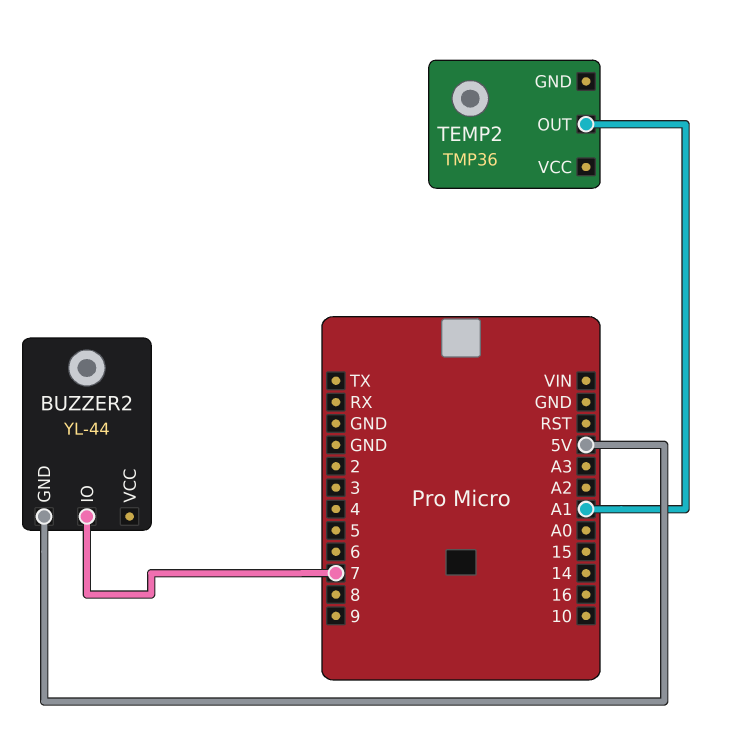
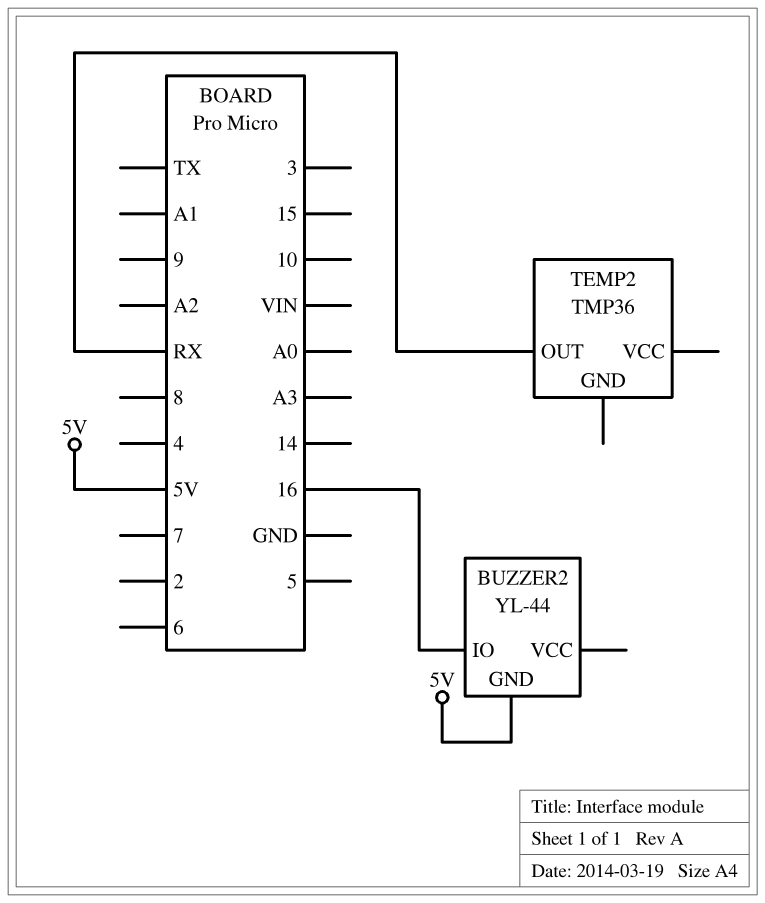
BUZZER2 pin IO: 7 -> 16
TEMP2 pin OUT: A1 -> RX

